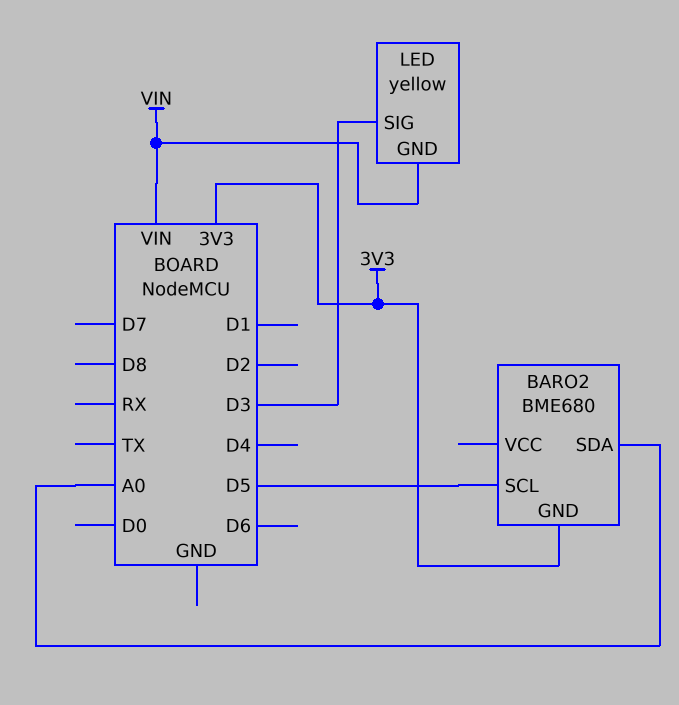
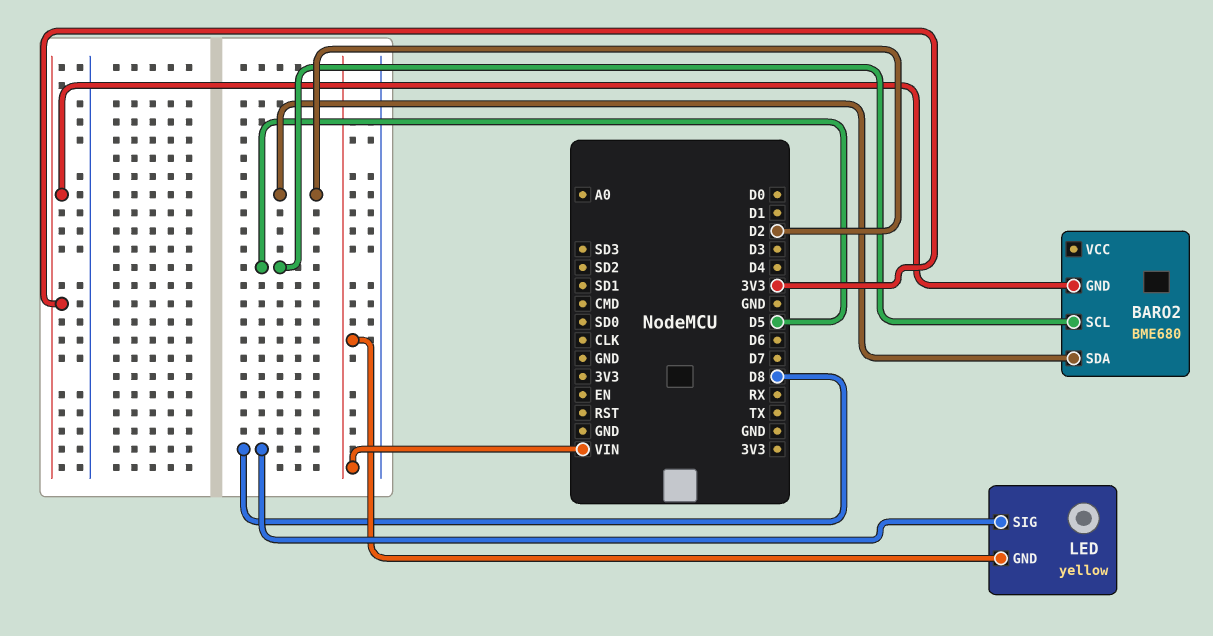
BARO2 pin SDA: A0 -> D2
LED pin SIG: D3 -> D8

